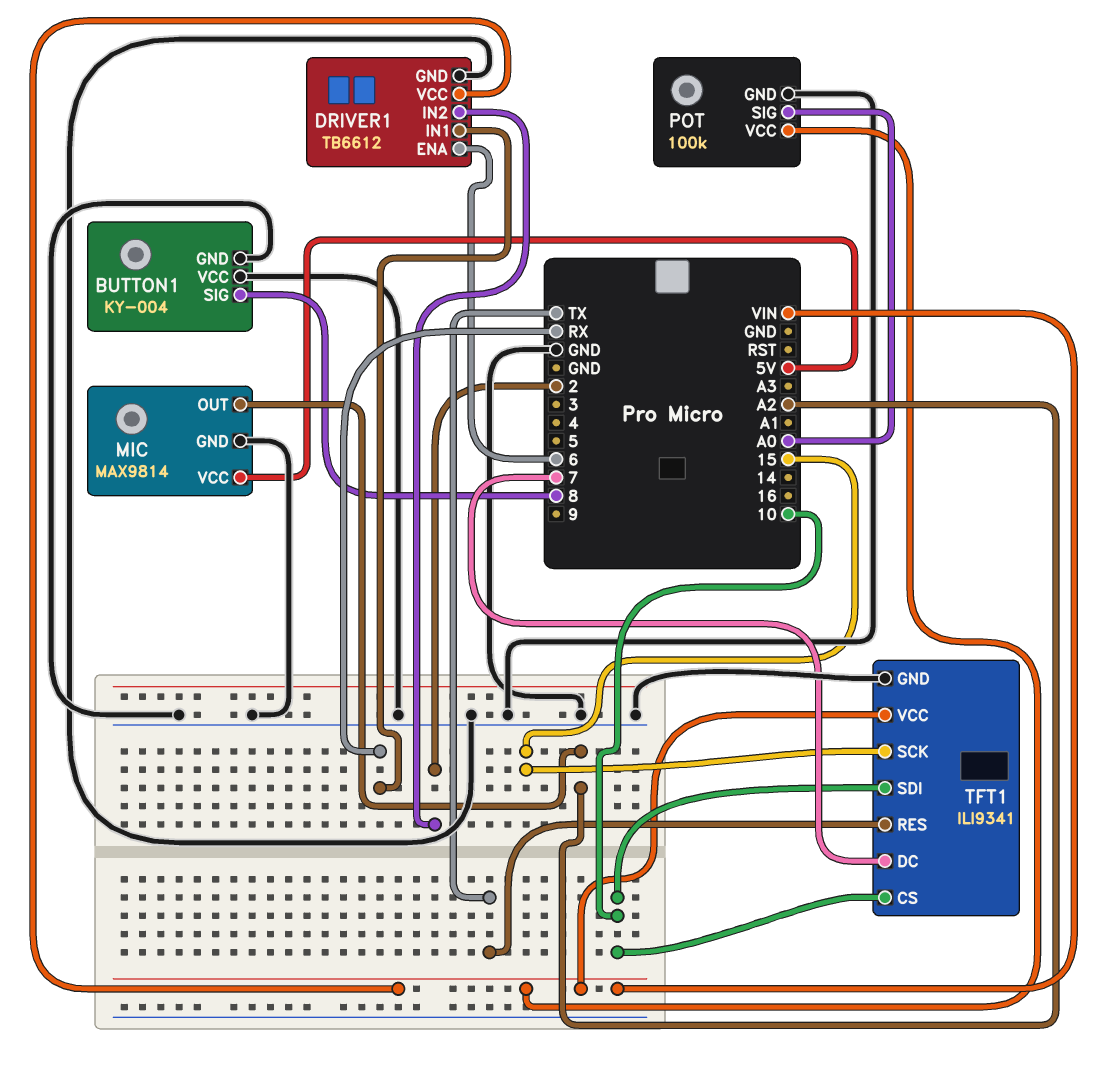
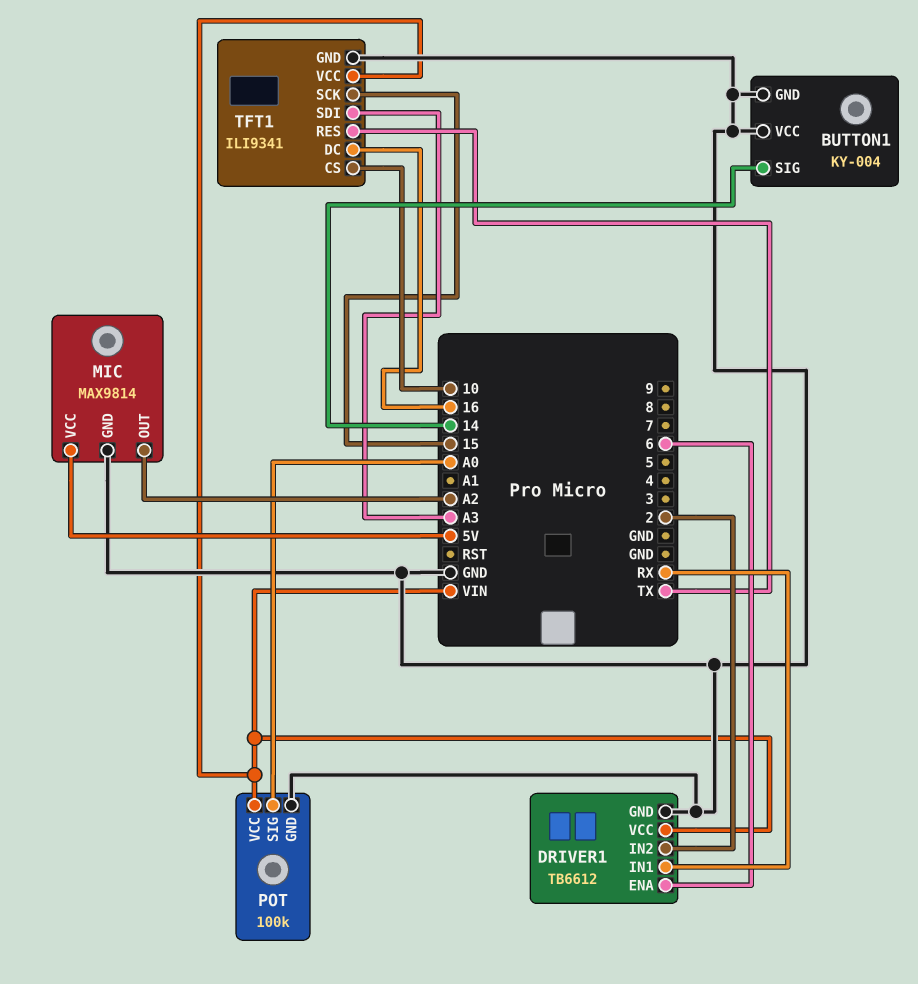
BUTTON1 pin SIG: 8 -> 14
TFT1 pin DC: 7 -> 16
TFT1 pin SDI: 10 -> A3

